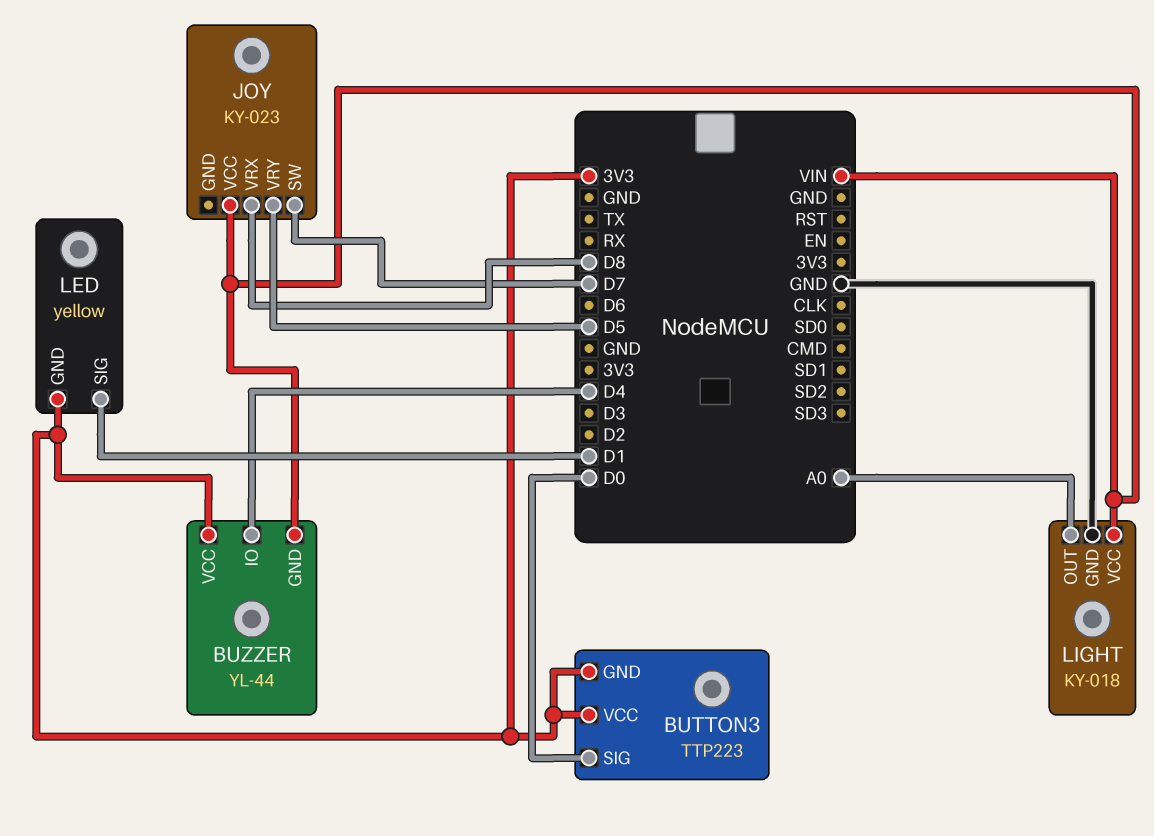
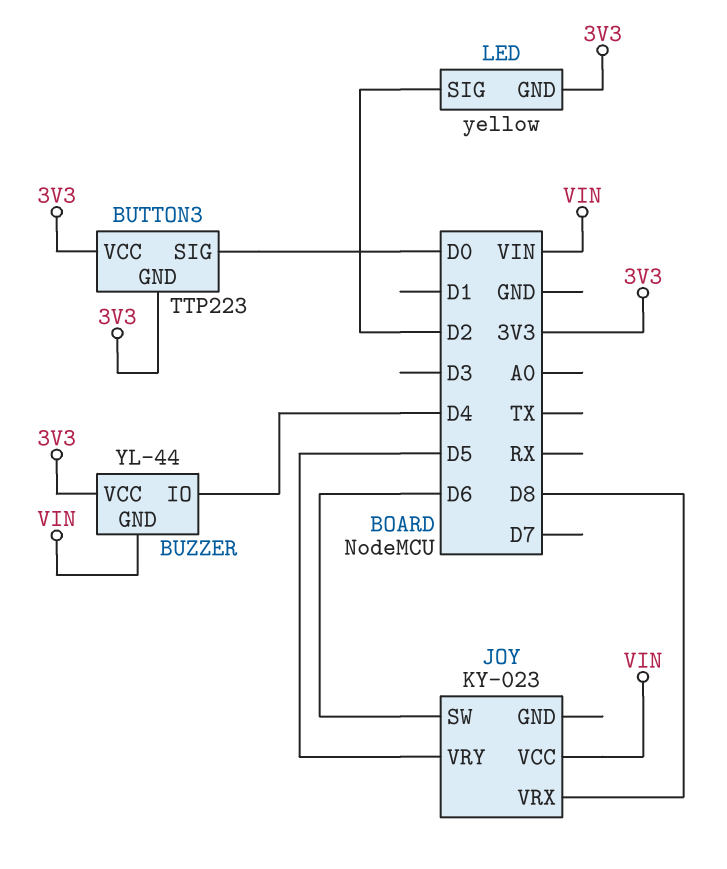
JOY pin SW: D7 -> D6
LED pin SIG: D1 -> D2
LIGHT: KY-018 -> none
LIGHT pin GND: GND -> none
LIGHT pin OUT: A0 -> none
LIGHT pin VCC: VIN -> none

